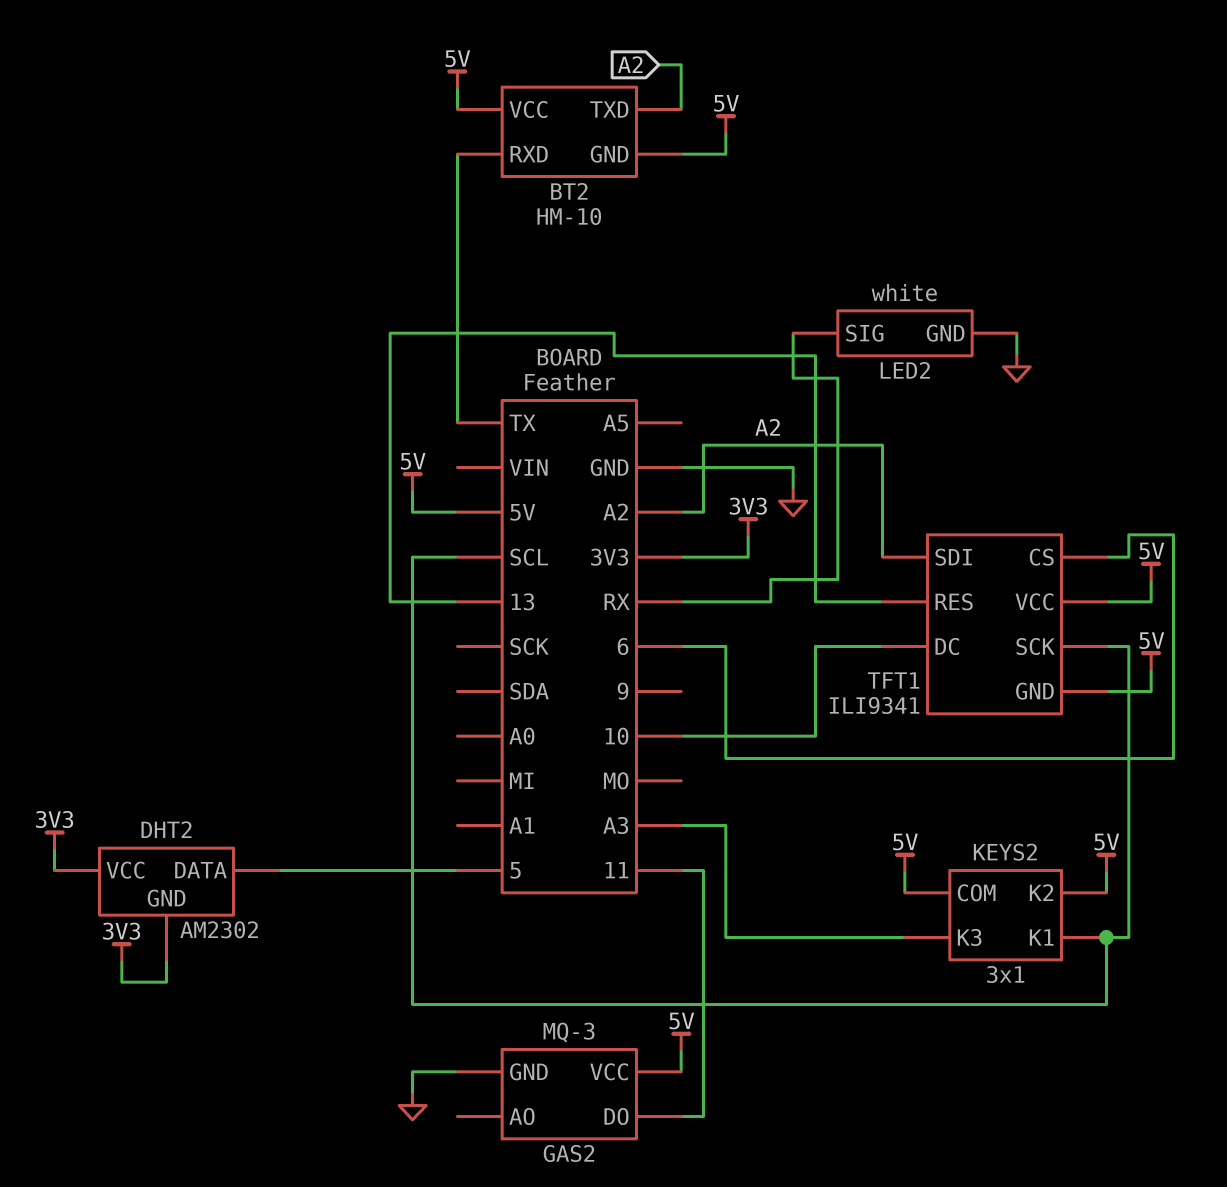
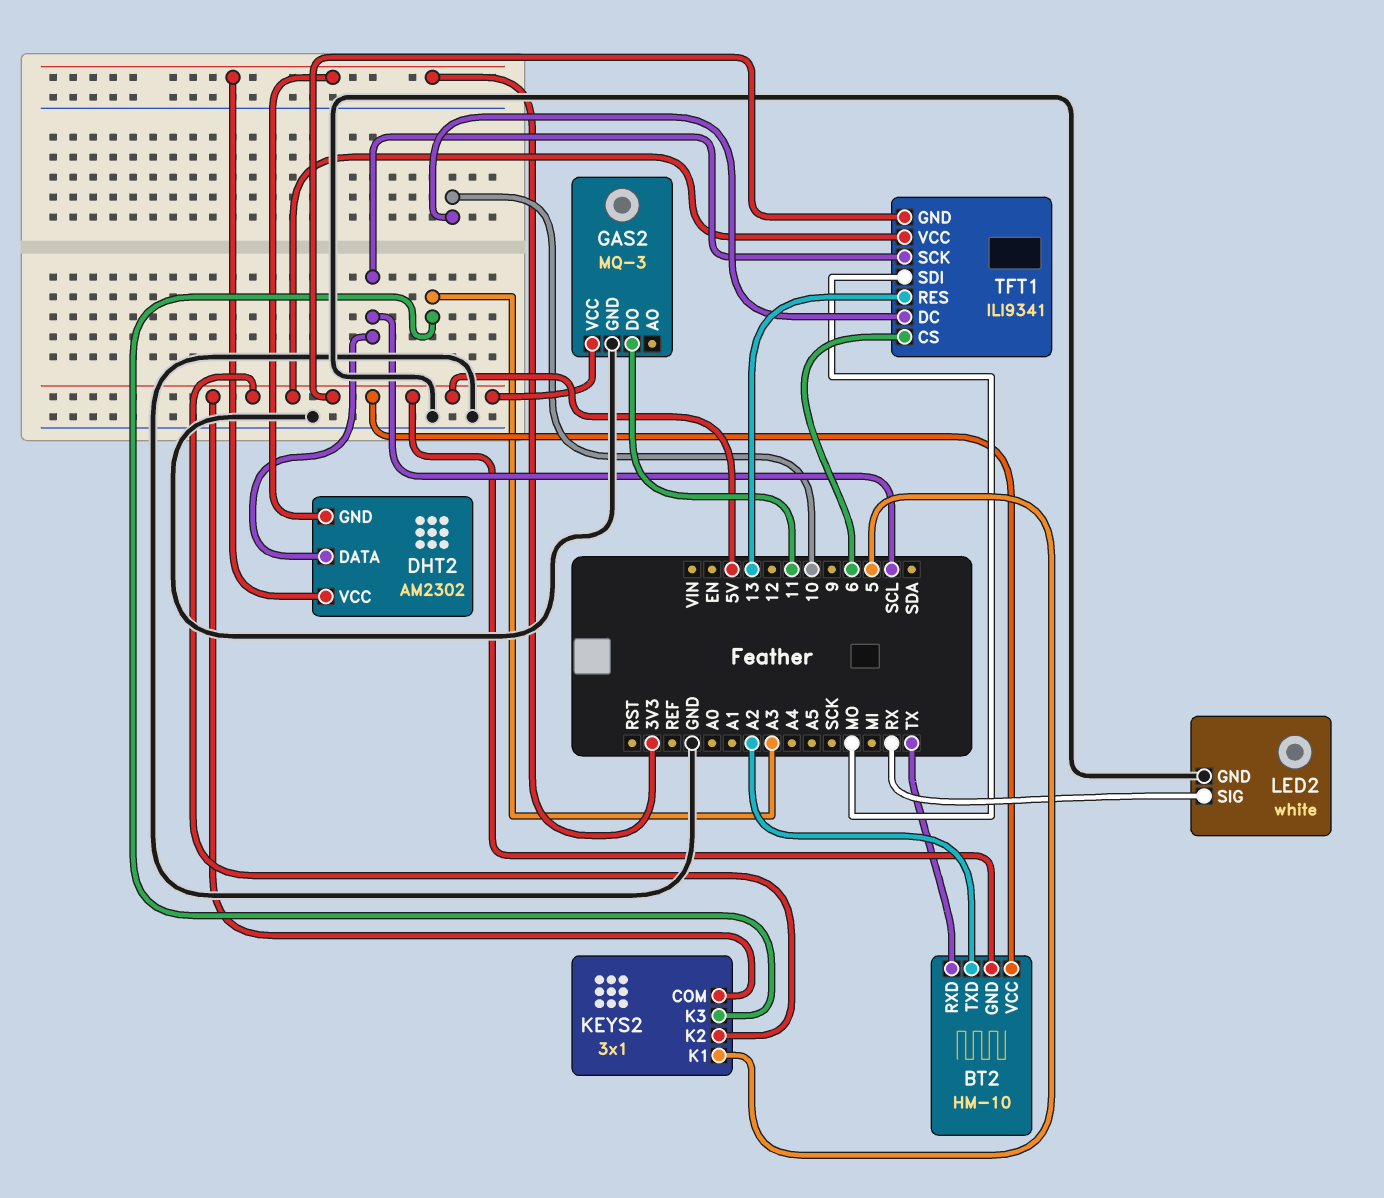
DHT2 pin DATA: 5 -> SCL
KEYS2 pin K1: SCL -> 5
TFT1 pin SDI: A2 -> MO

